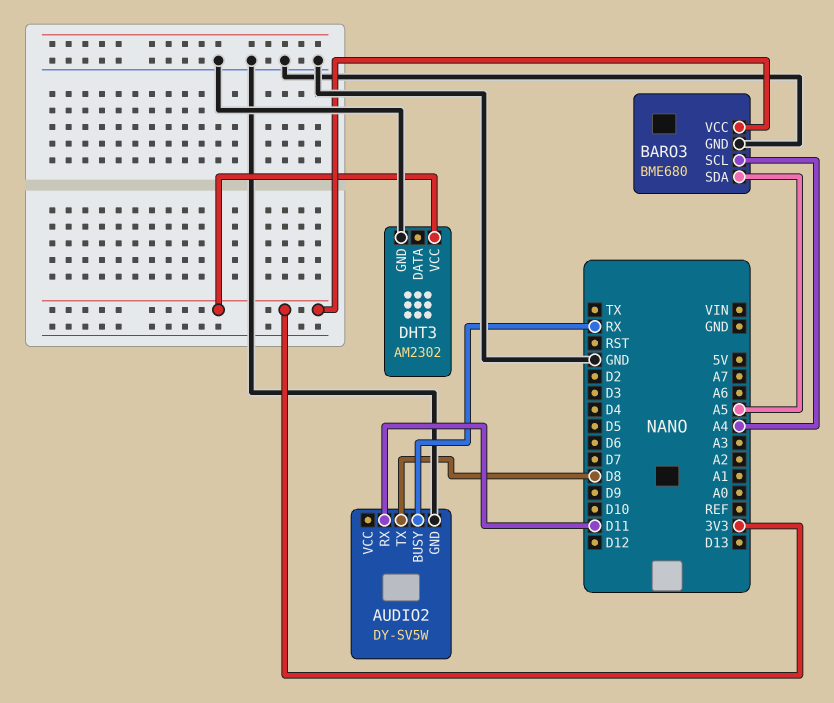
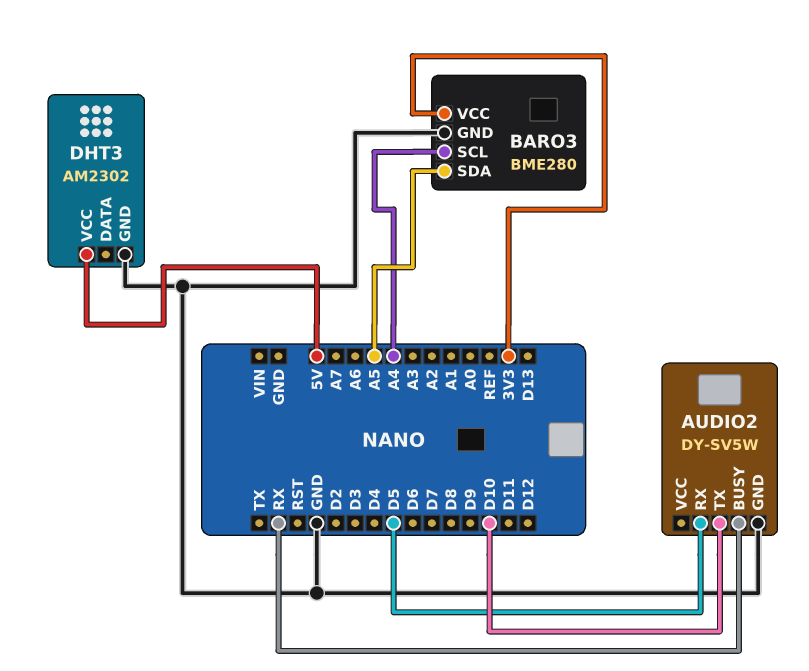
AUDIO2 pin RX: D11 -> D5
AUDIO2 pin TX: D8 -> D10
BARO3: BME680 -> BME280
DHT3 pin VCC: 3V3 -> 5V

